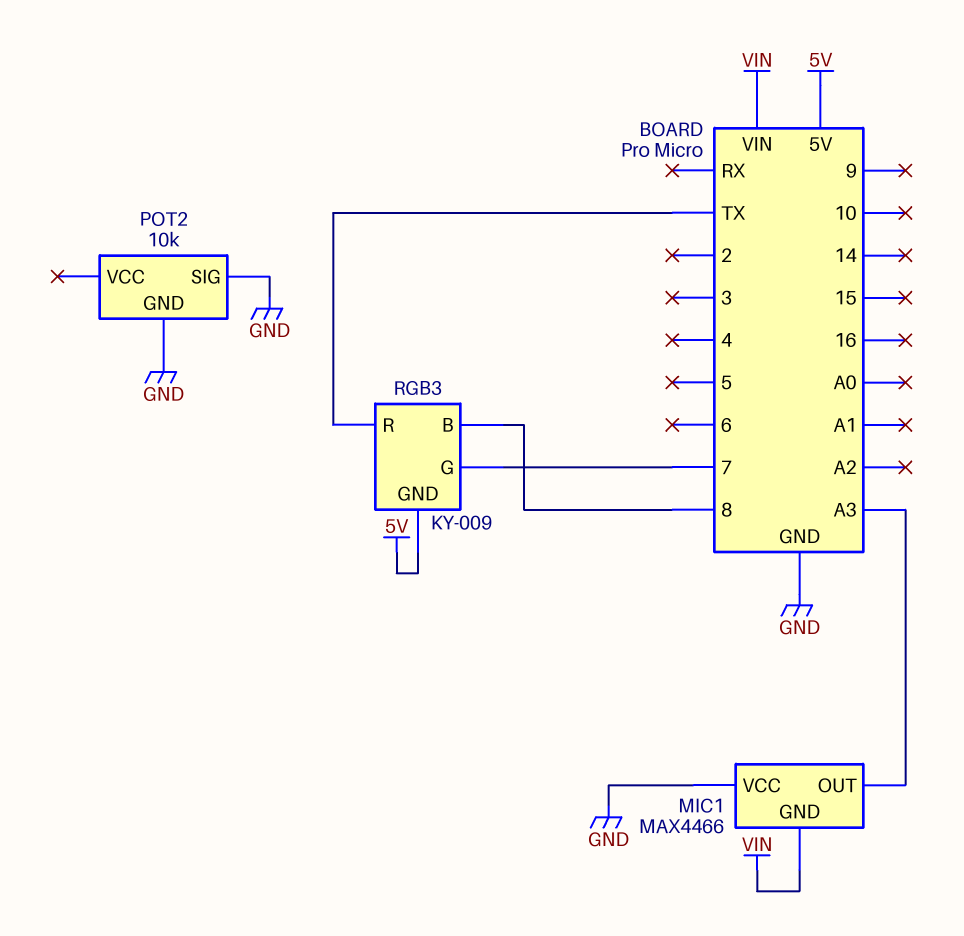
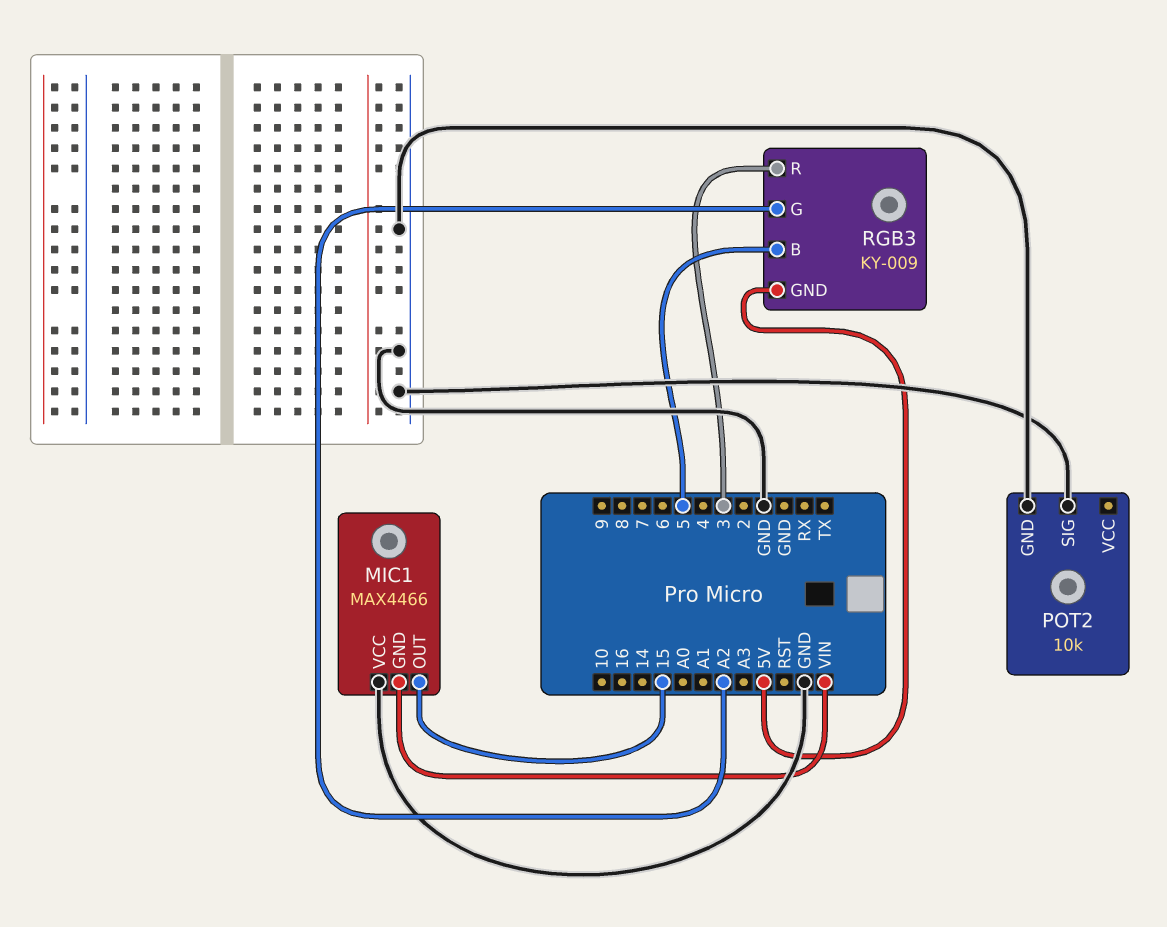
MIC1 pin OUT: A3 -> 15
RGB3 pin B: 8 -> 5
RGB3 pin G: 7 -> A2
RGB3 pin R: TX -> 3

